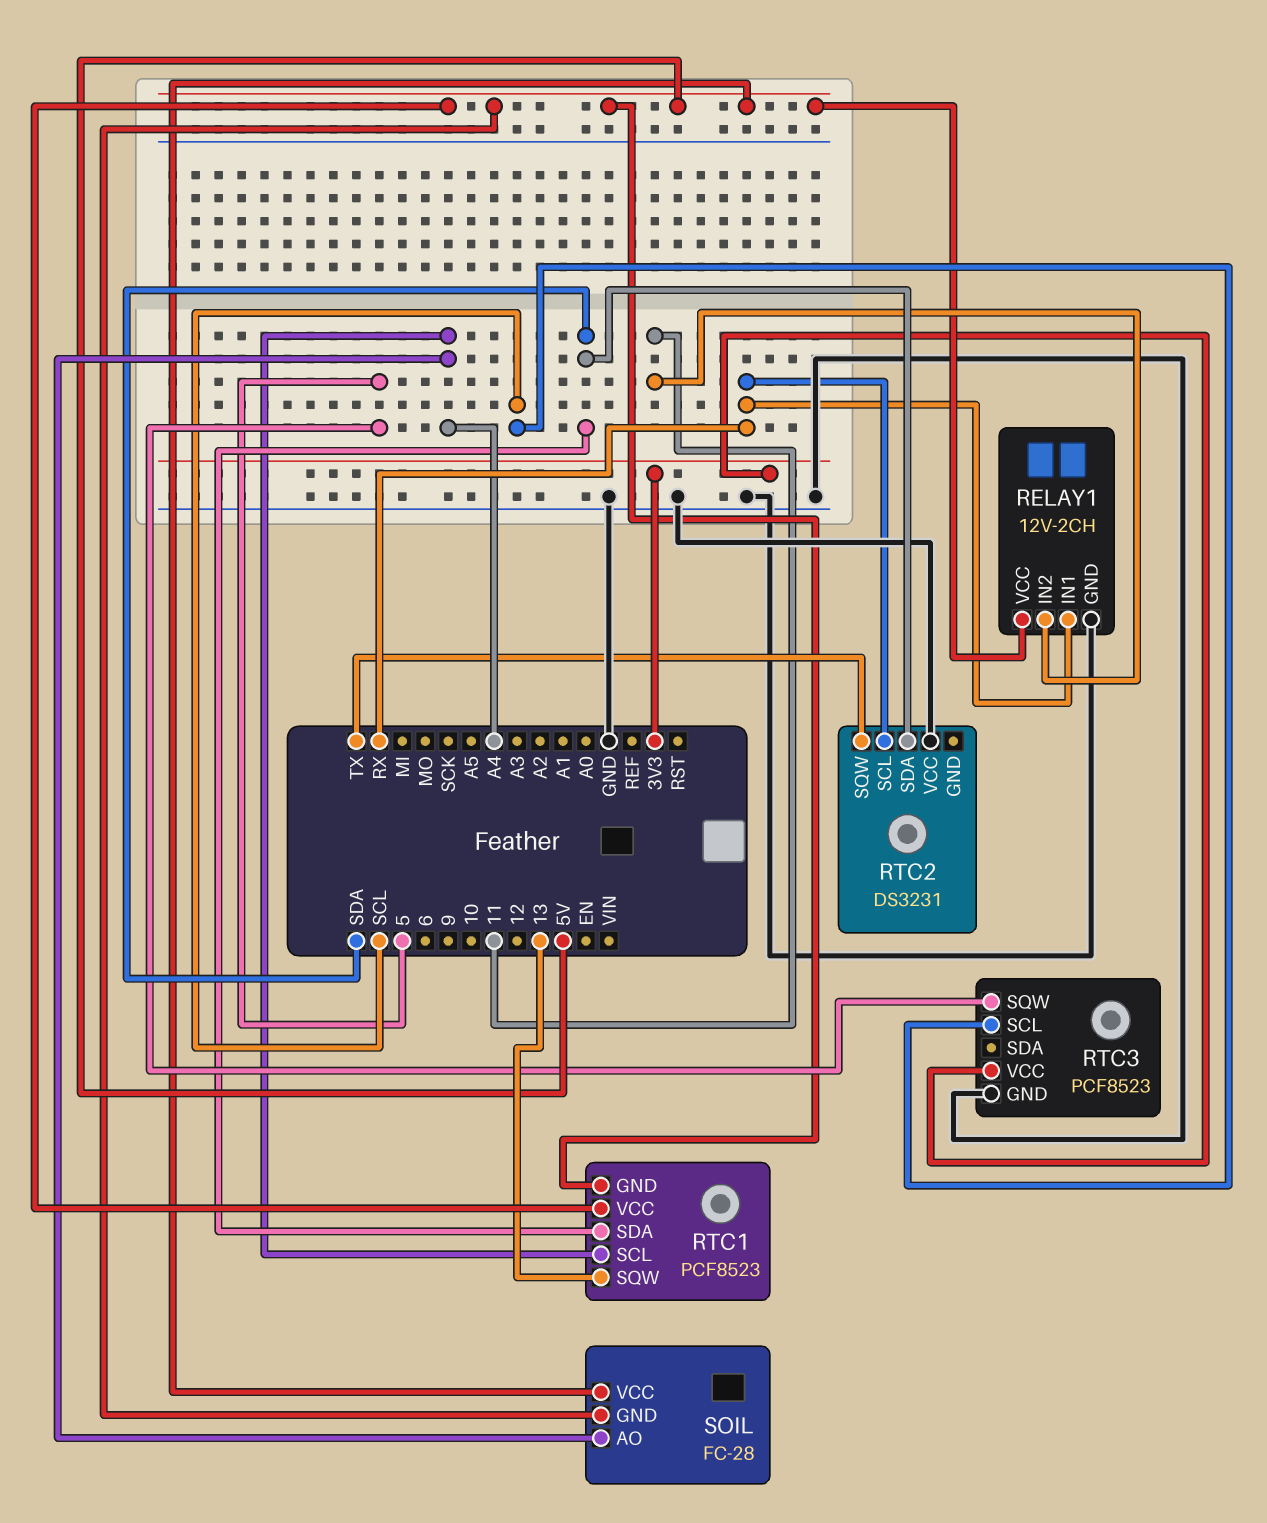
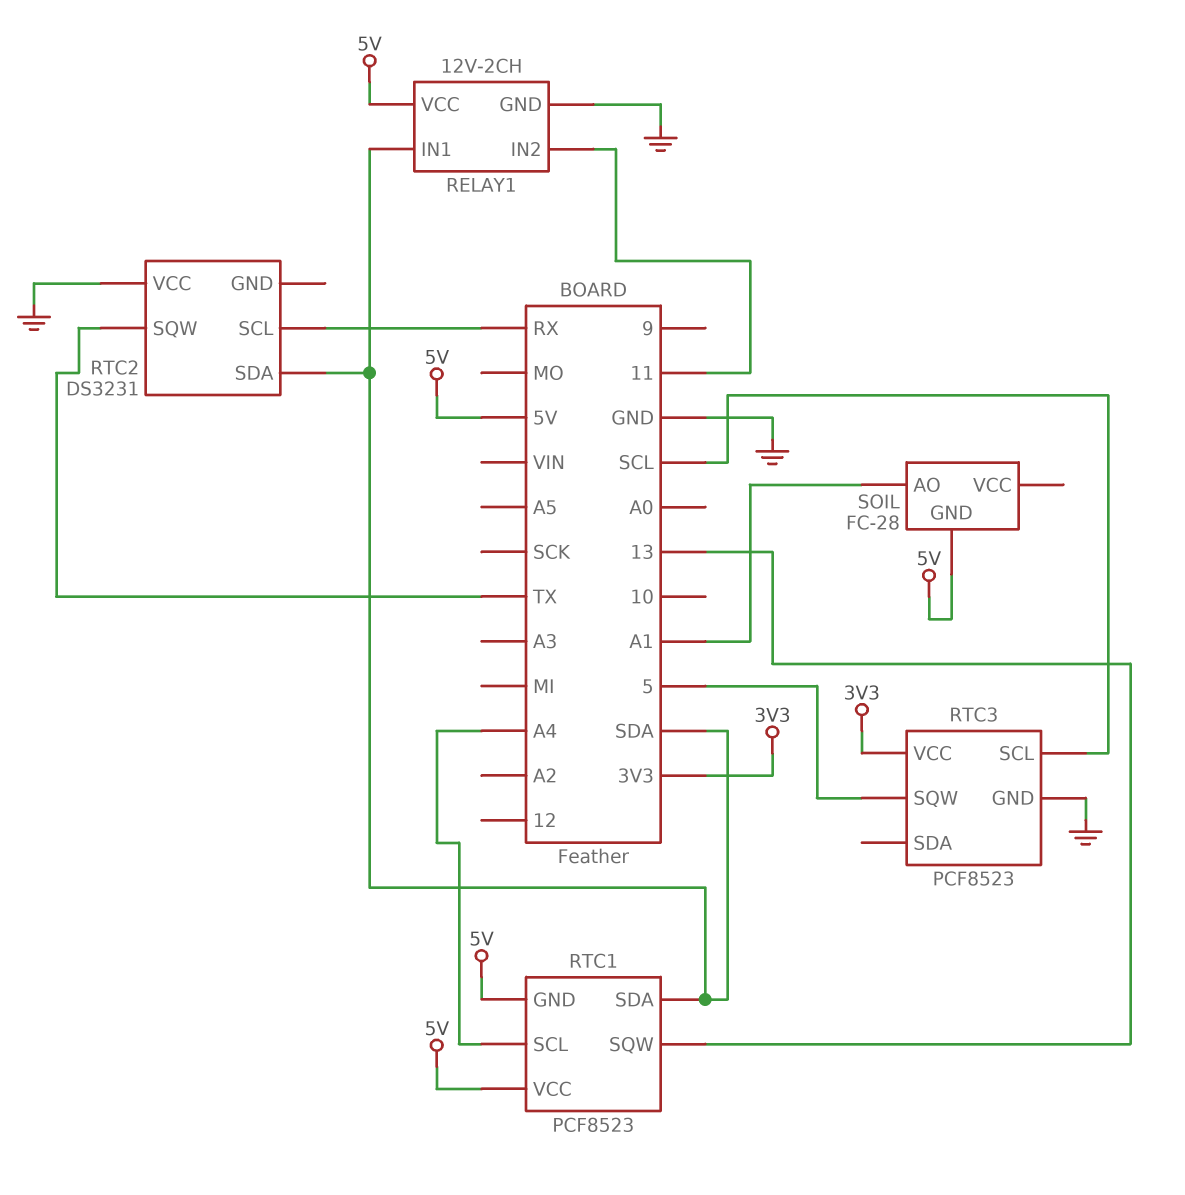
RELAY1 pin IN1: RX -> SDA
SOIL pin AO: A4 -> A1
SOIL pin VCC: 5V -> none

